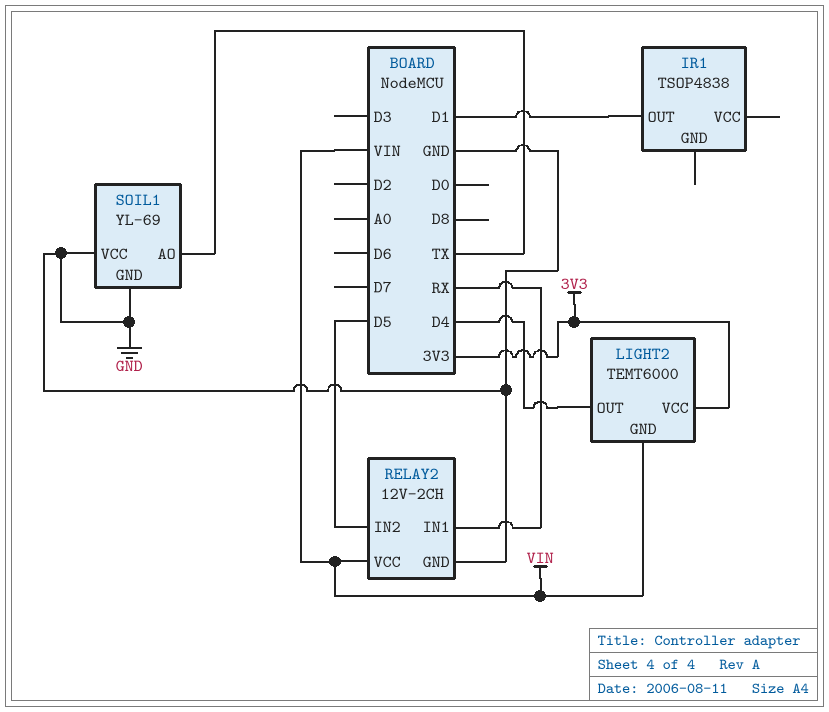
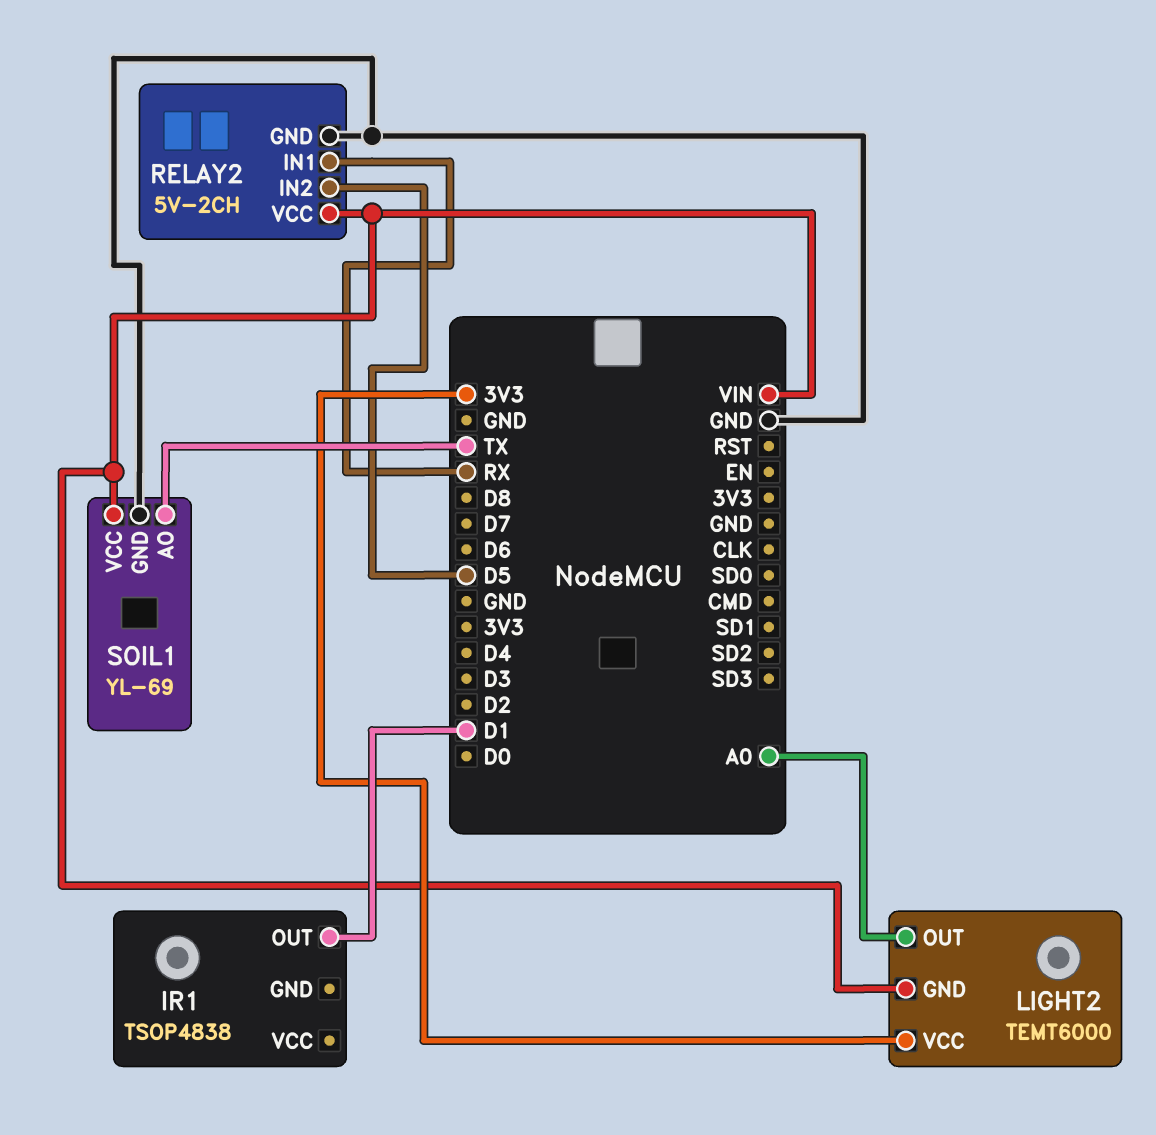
LIGHT2 pin OUT: D4 -> A0
RELAY2: 12V-2CH -> 5V-2CH
SOIL1 pin VCC: GND -> VIN

